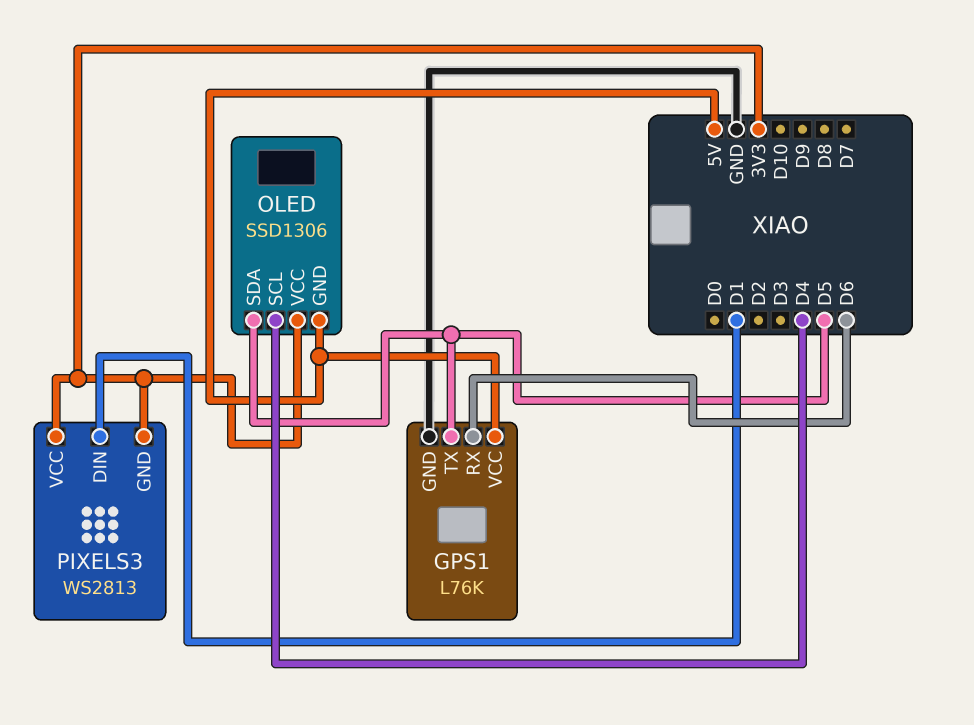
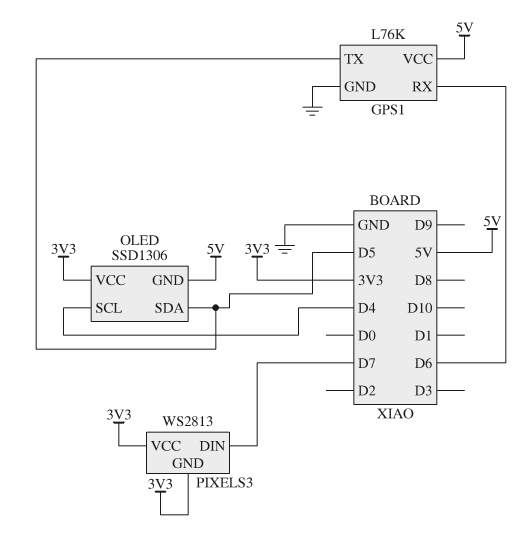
PIXELS3 pin DIN: D1 -> D7

